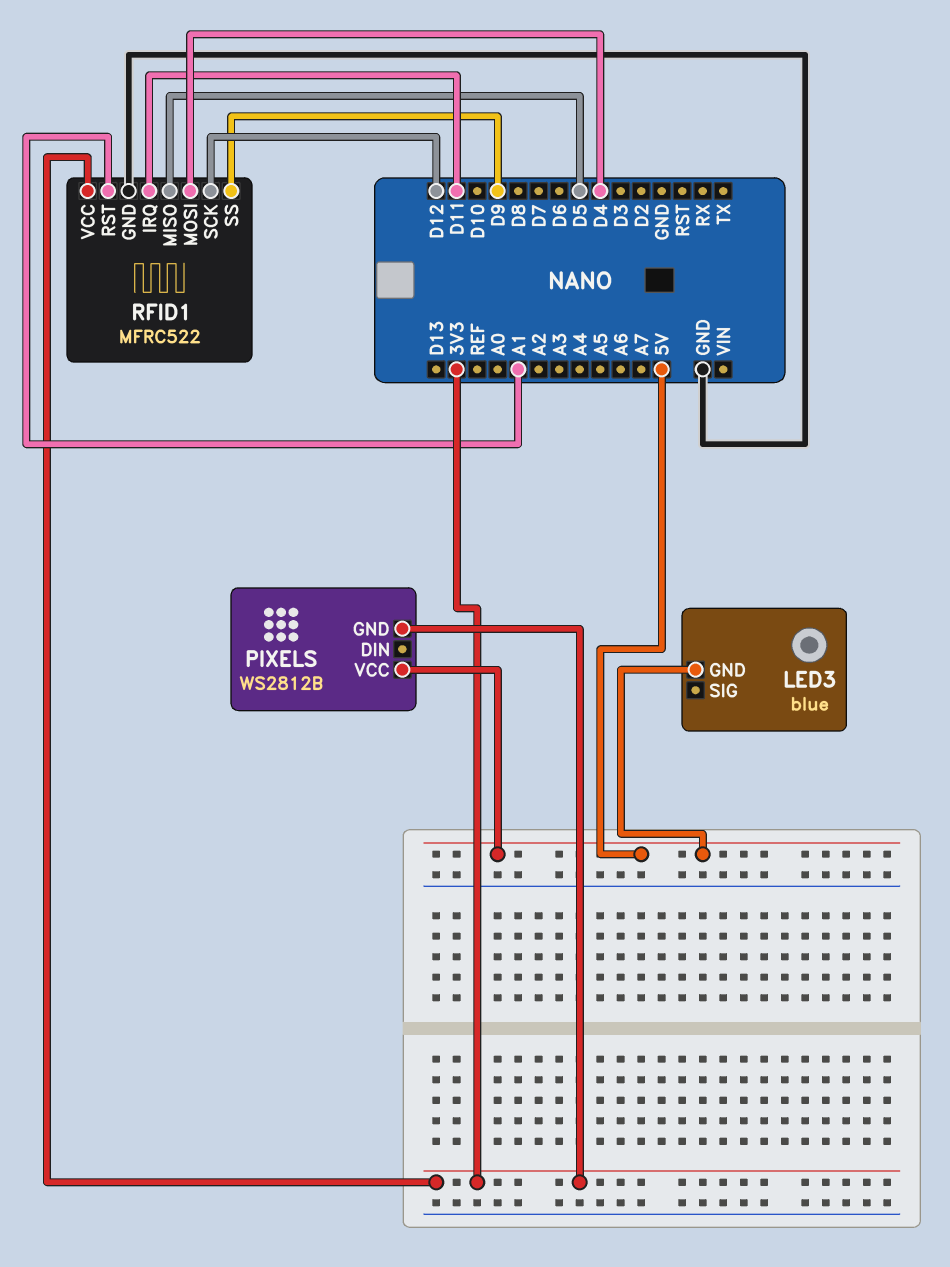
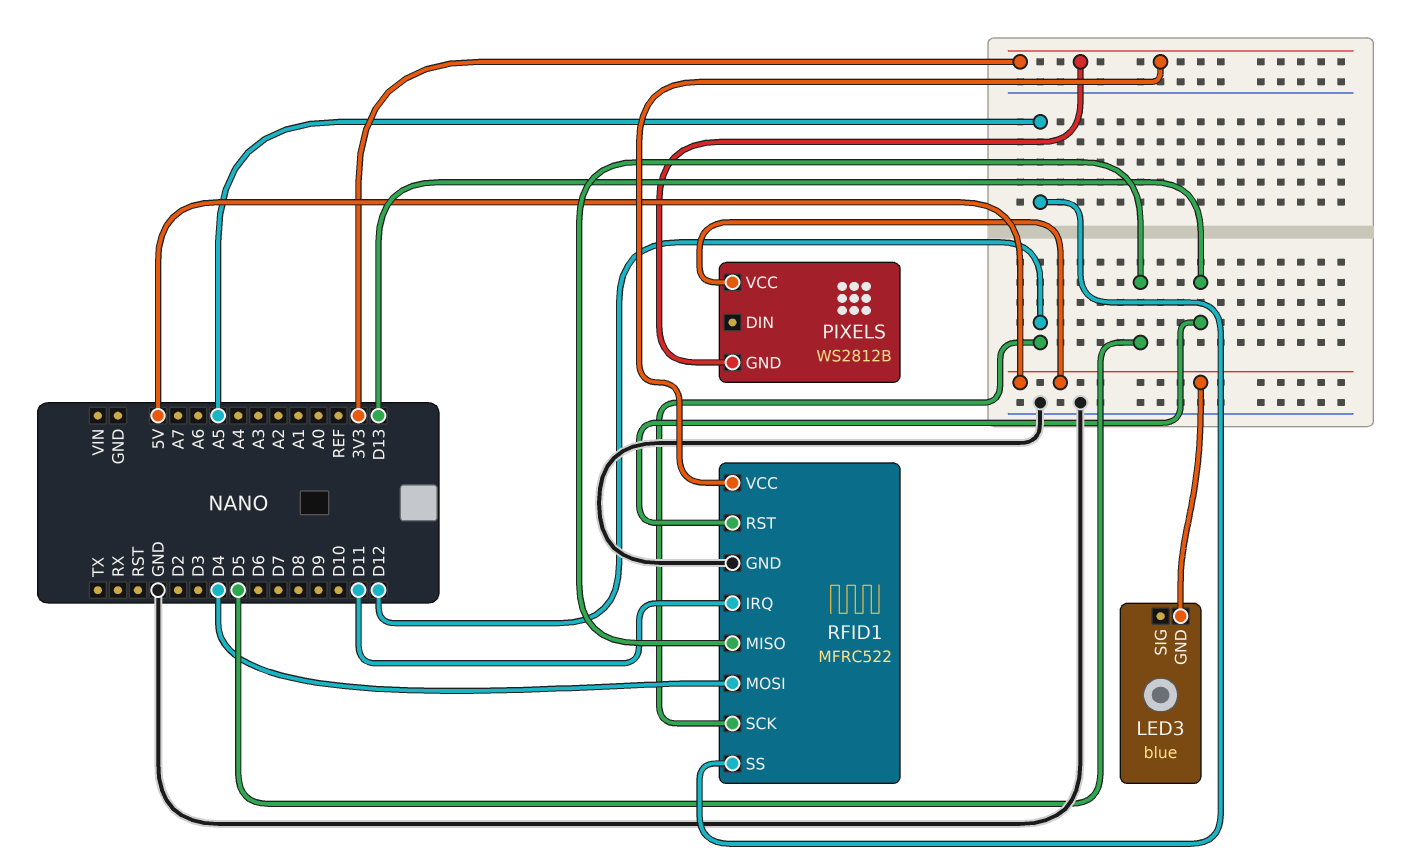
RFID1 pin RST: A1 -> D13
RFID1 pin SS: D9 -> A5

